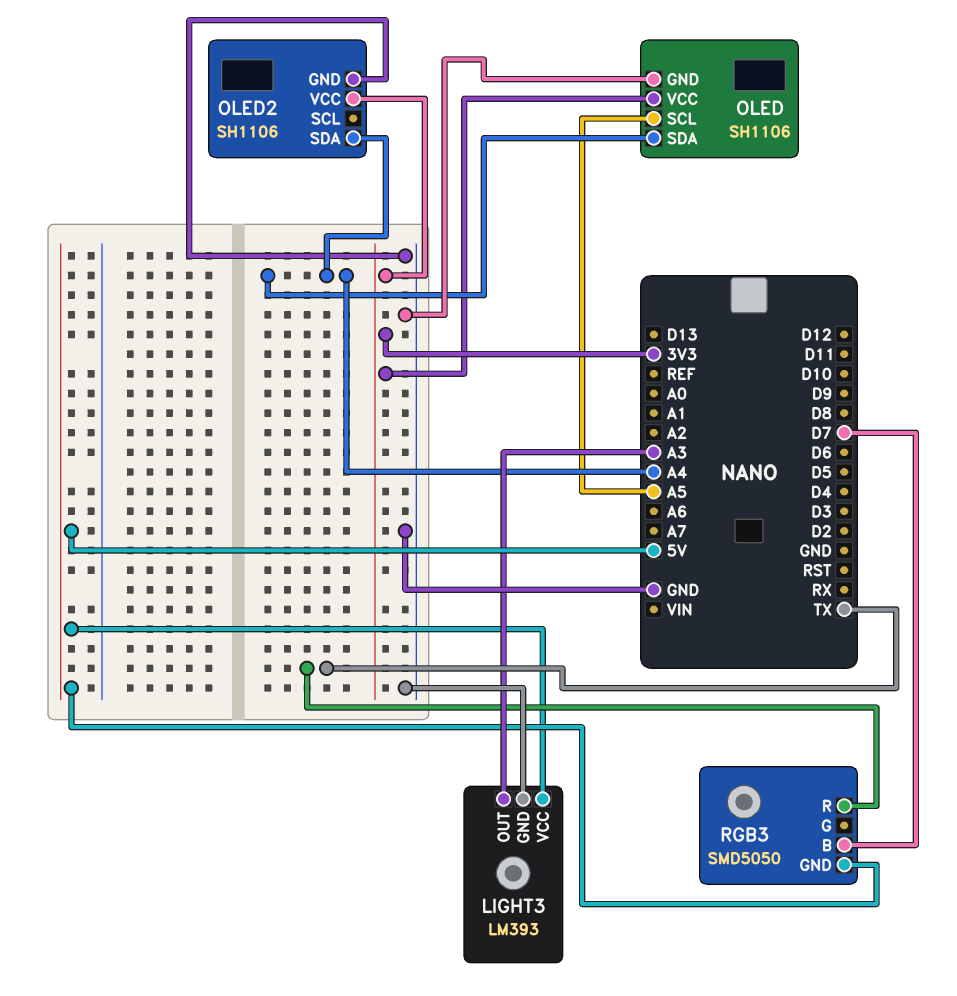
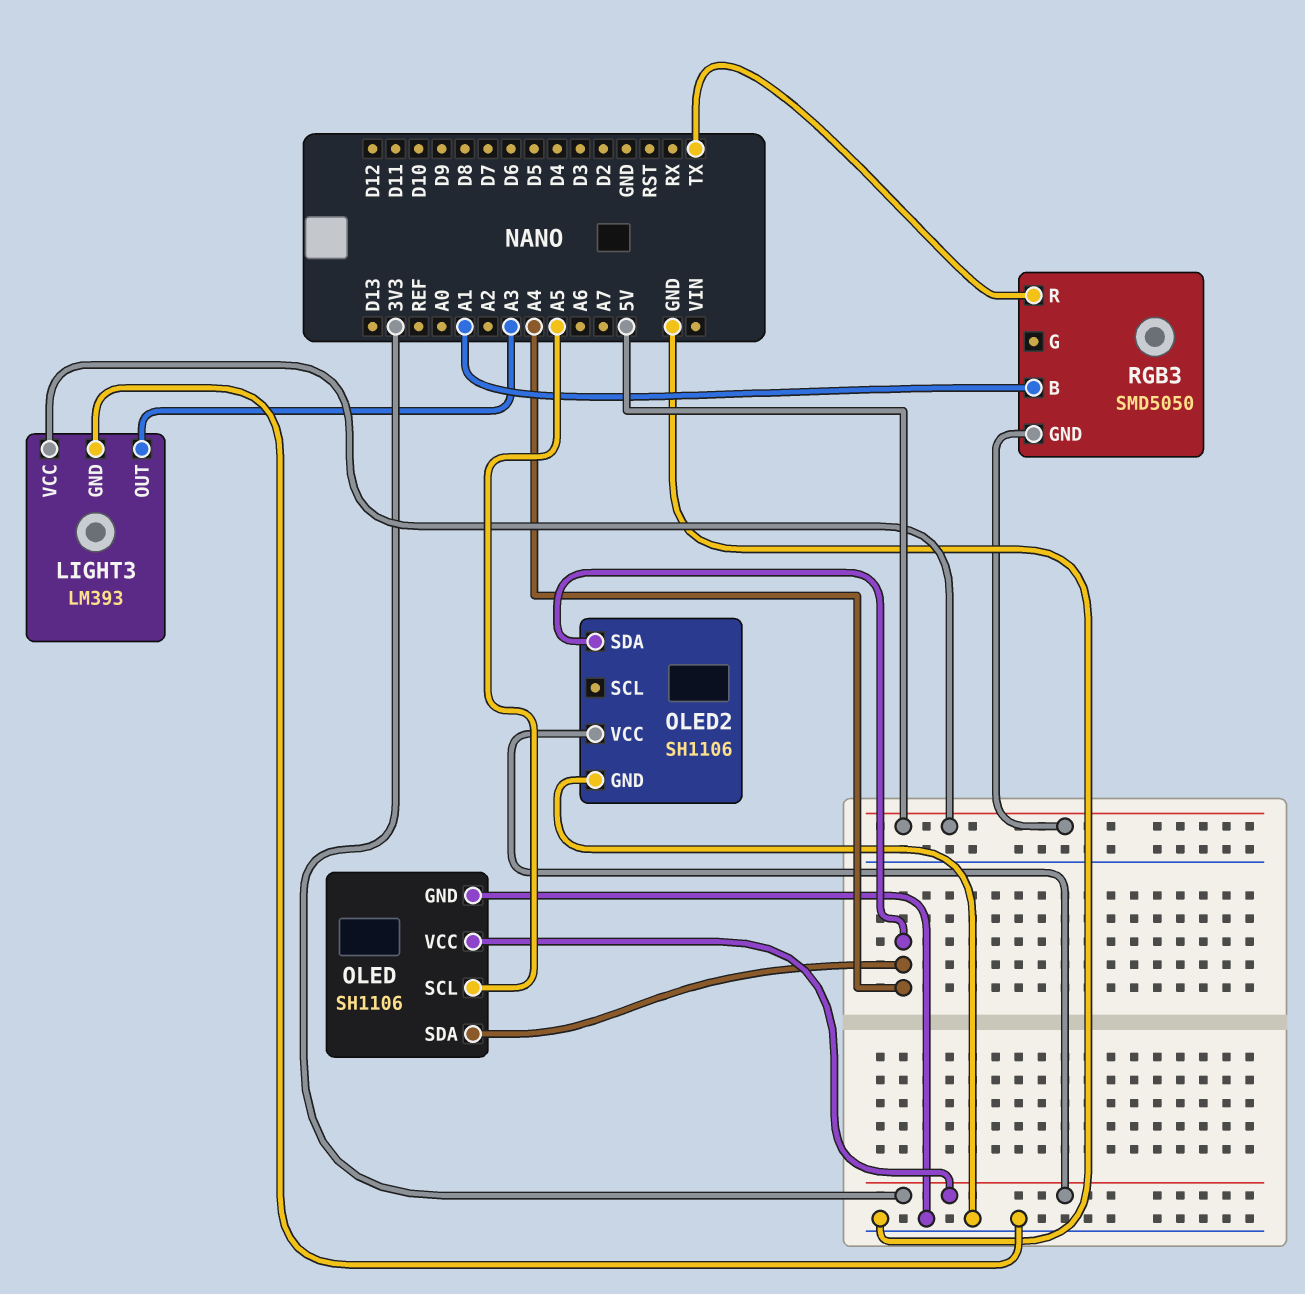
RGB3 pin B: D7 -> A1

